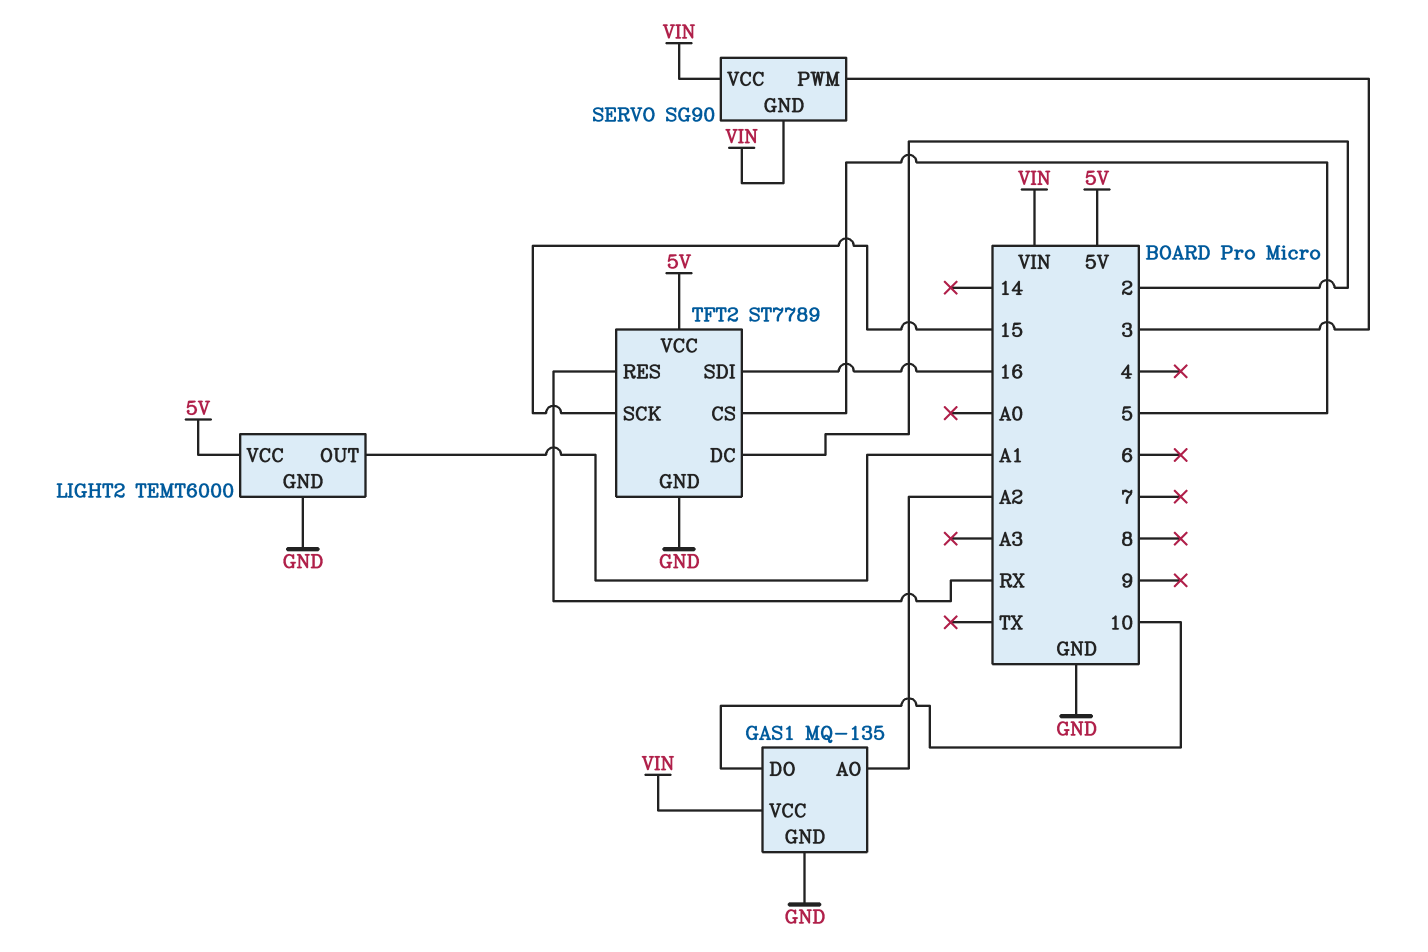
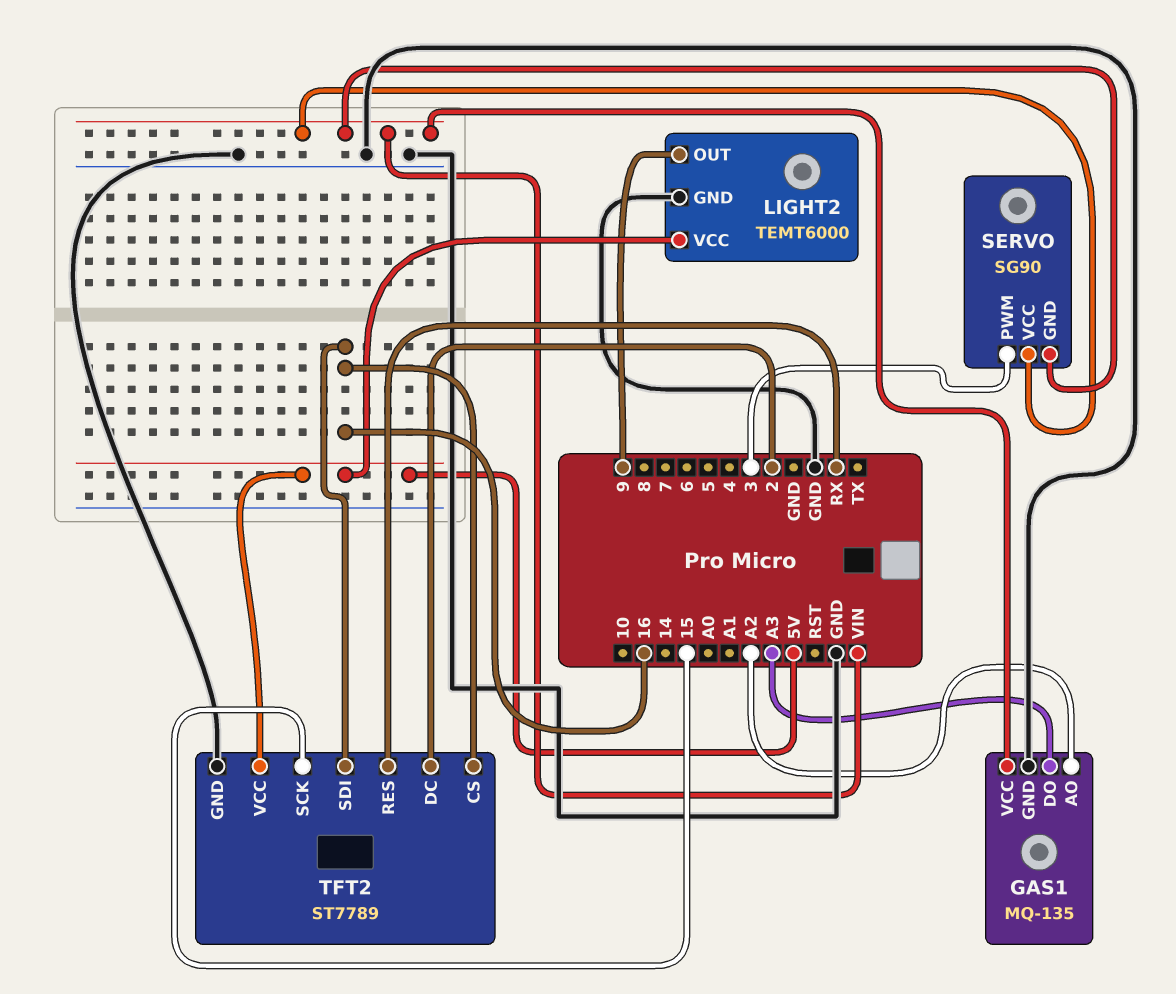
GAS1 pin DO: 10 -> A3
LIGHT2 pin OUT: A1 -> 9
TFT2 pin CS: 5 -> 16

